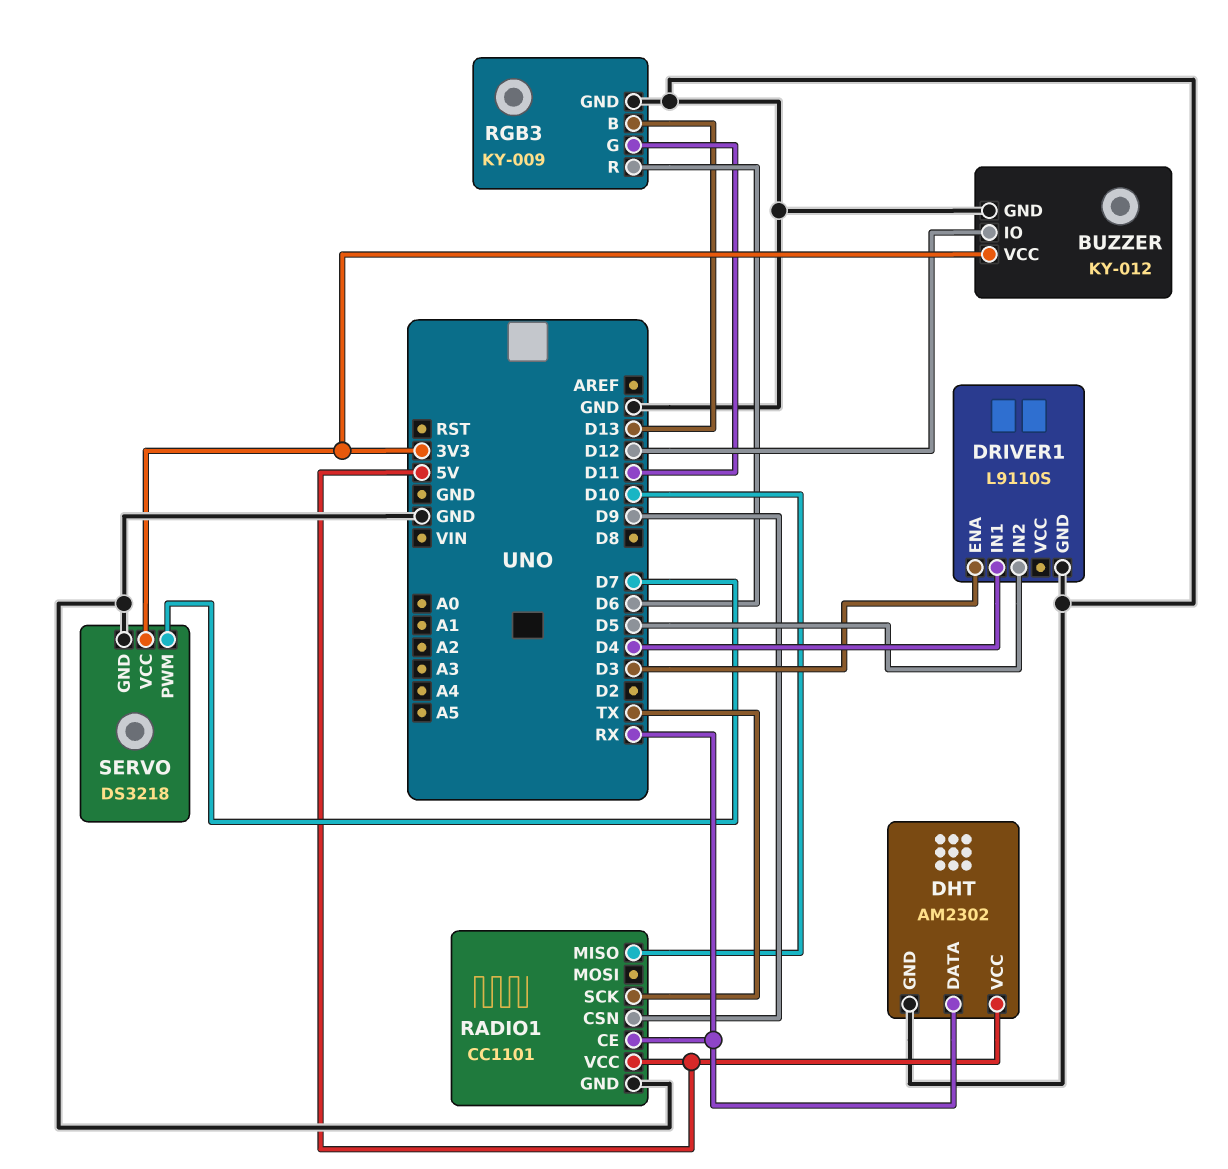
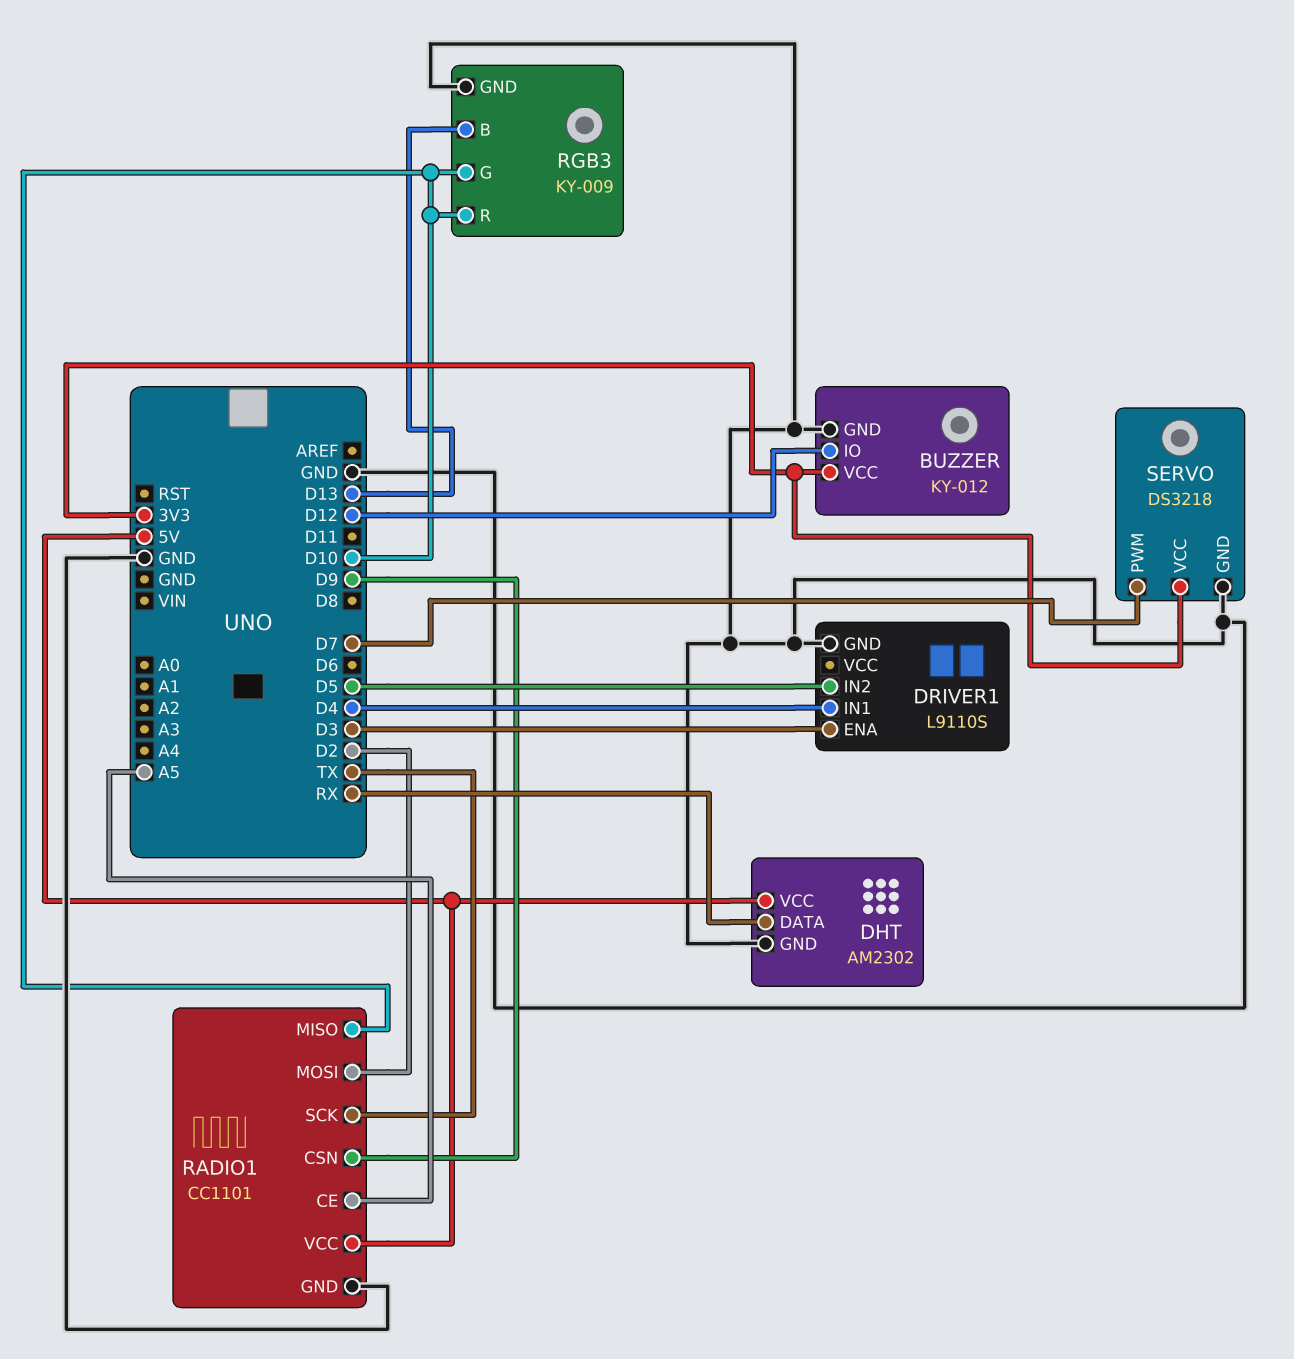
RADIO1 pin CE: RX -> A5
RADIO1 pin MOSI: none -> D2
RGB3 pin G: D11 -> D10
RGB3 pin R: D6 -> D10

